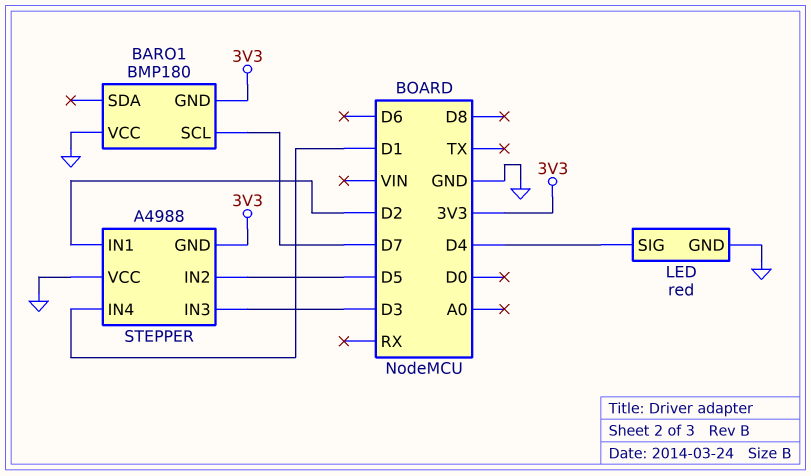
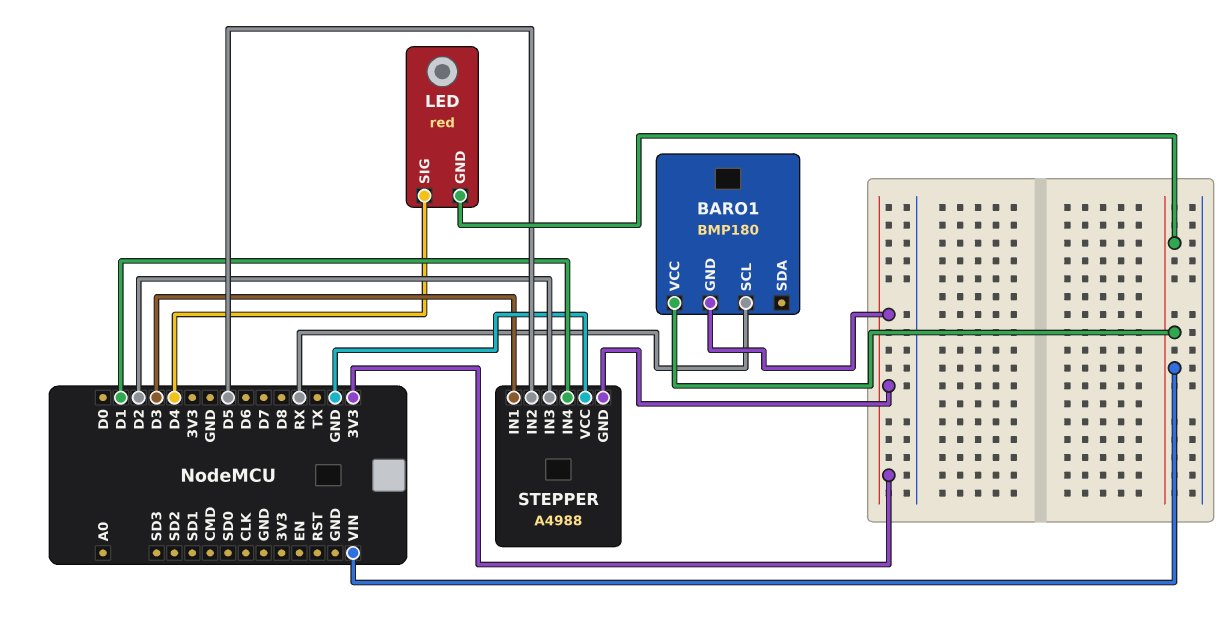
BARO1 pin SCL: D7 -> RX
BARO1 pin VCC: GND -> VIN
LED pin GND: GND -> VIN
STEPPER pin IN1: D2 -> D3
STEPPER pin IN3: D3 -> D2

